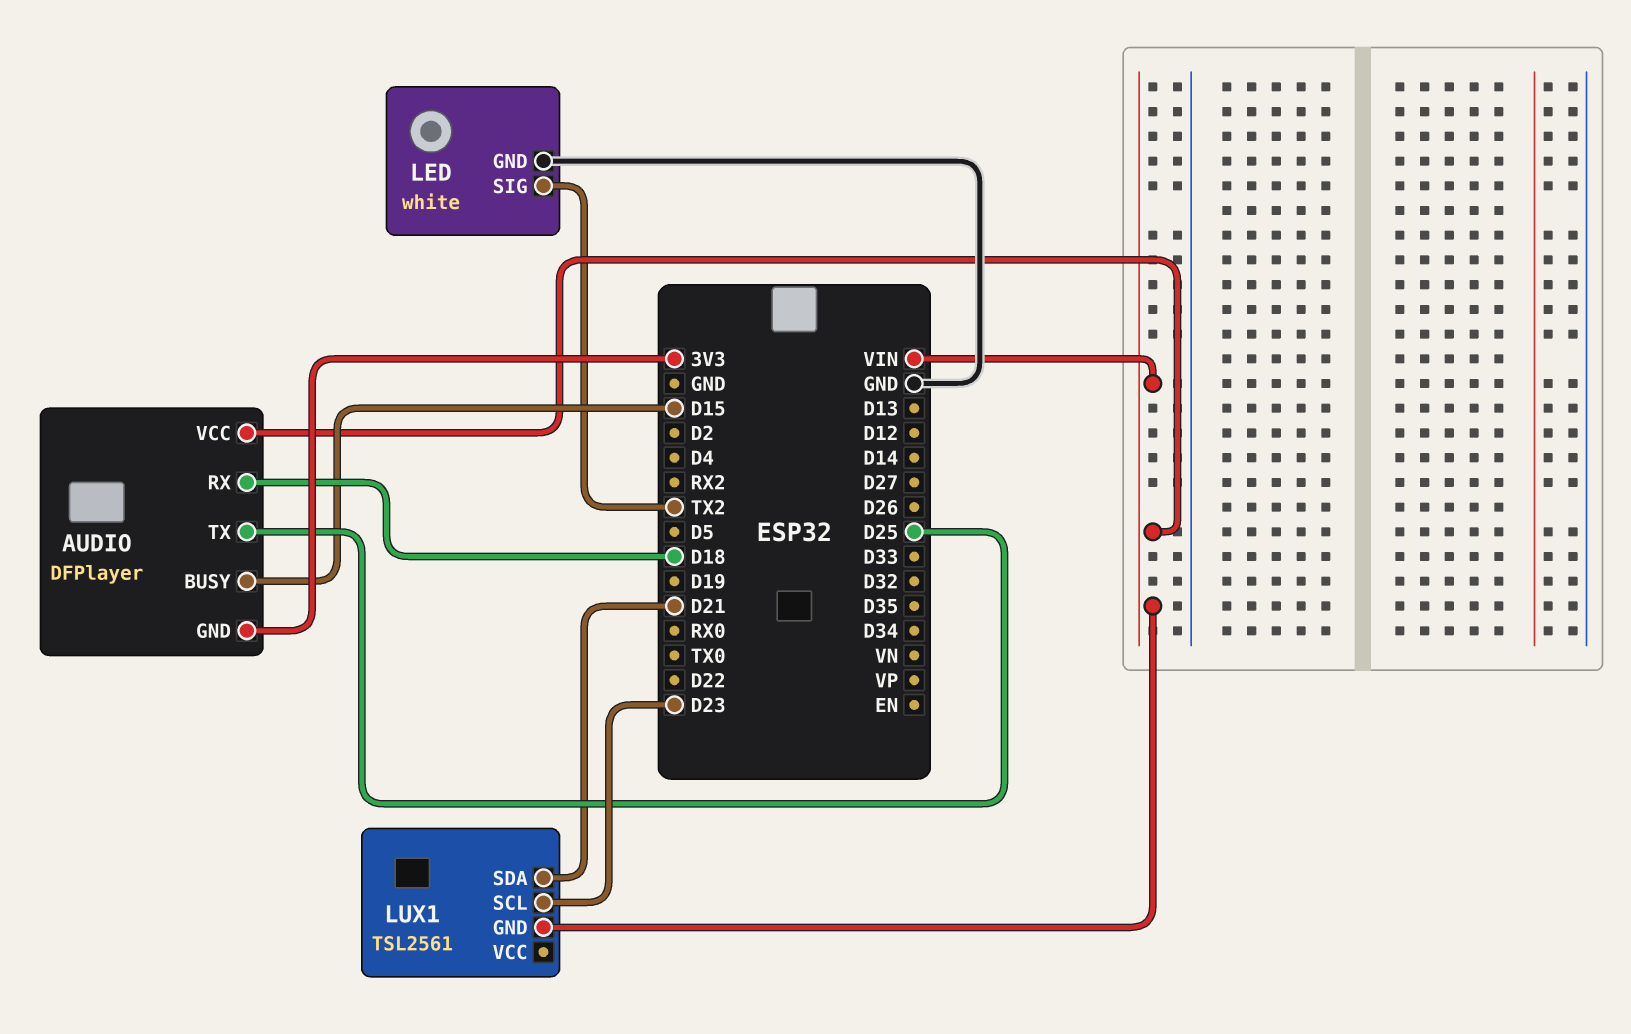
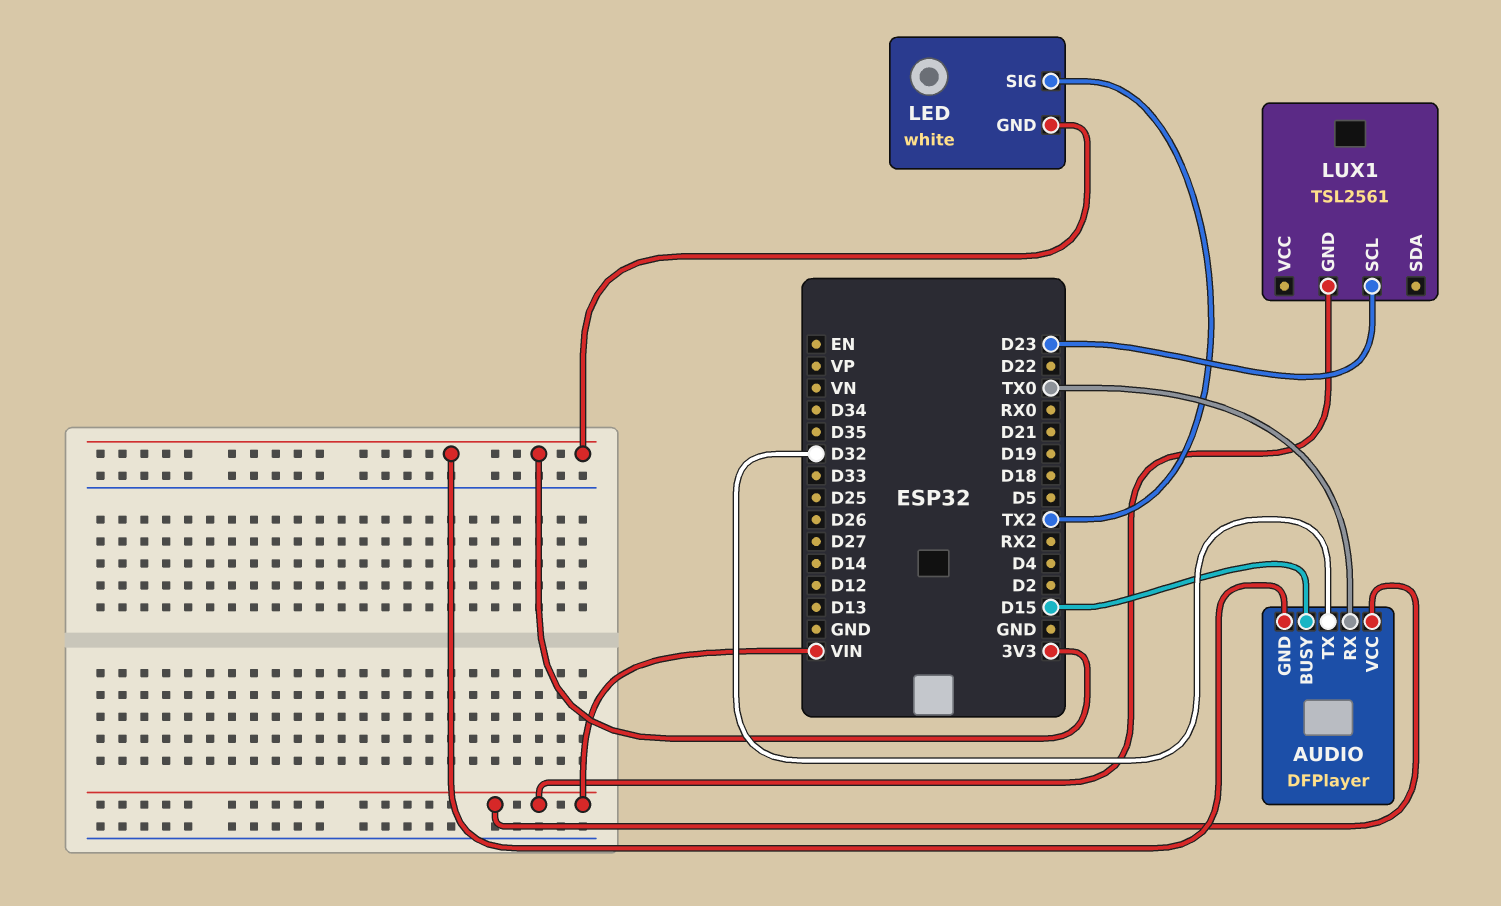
AUDIO pin RX: D18 -> TX0
AUDIO pin TX: D25 -> D32
LED pin GND: GND -> 3V3
LUX1 pin SDA: D21 -> none

